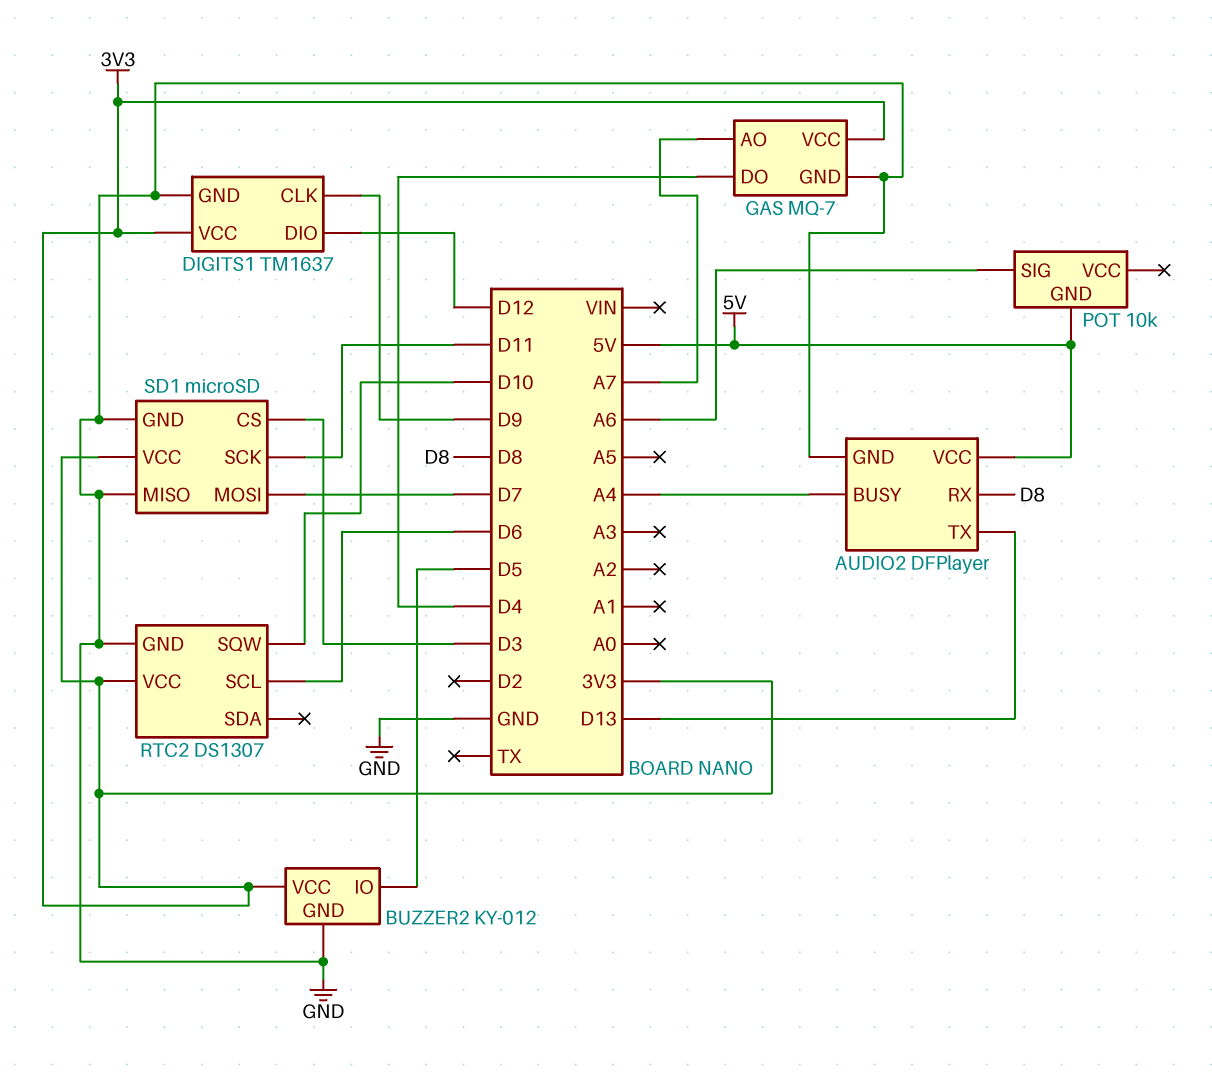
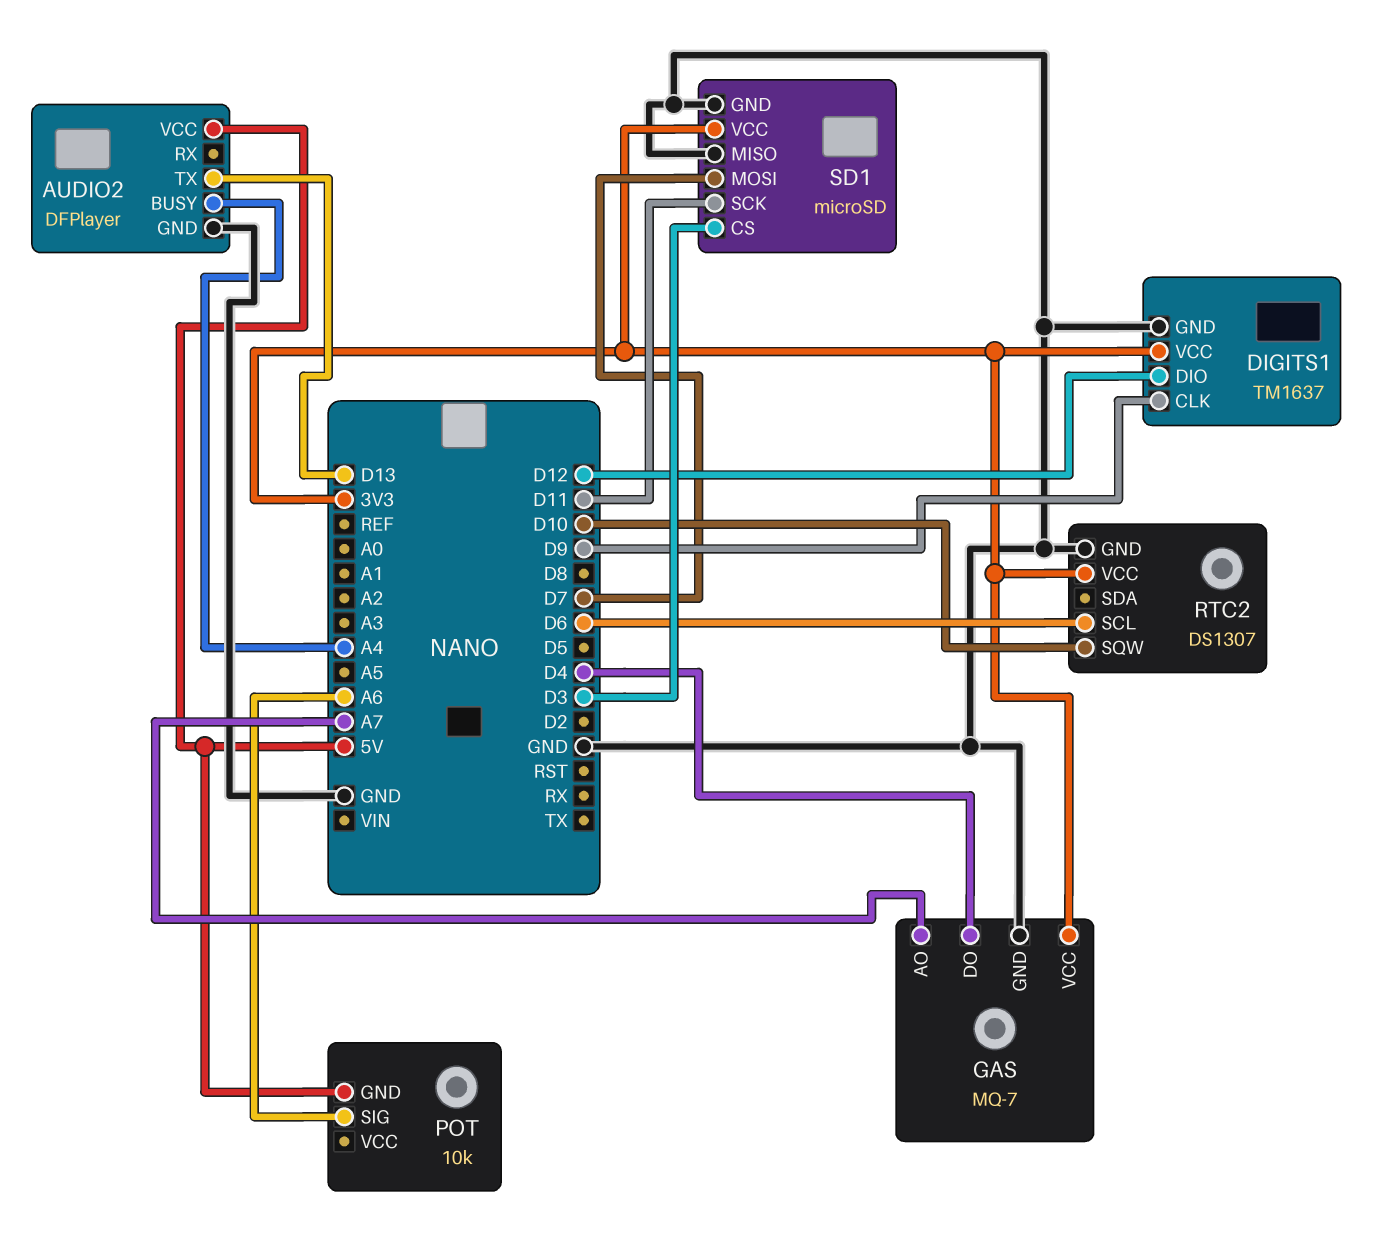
AUDIO2 pin RX: D8 -> none
BUZZER2: KY-012 -> none
BUZZER2 pin GND: GND -> none
BUZZER2 pin IO: D5 -> none
BUZZER2 pin VCC: 3V3 -> none

